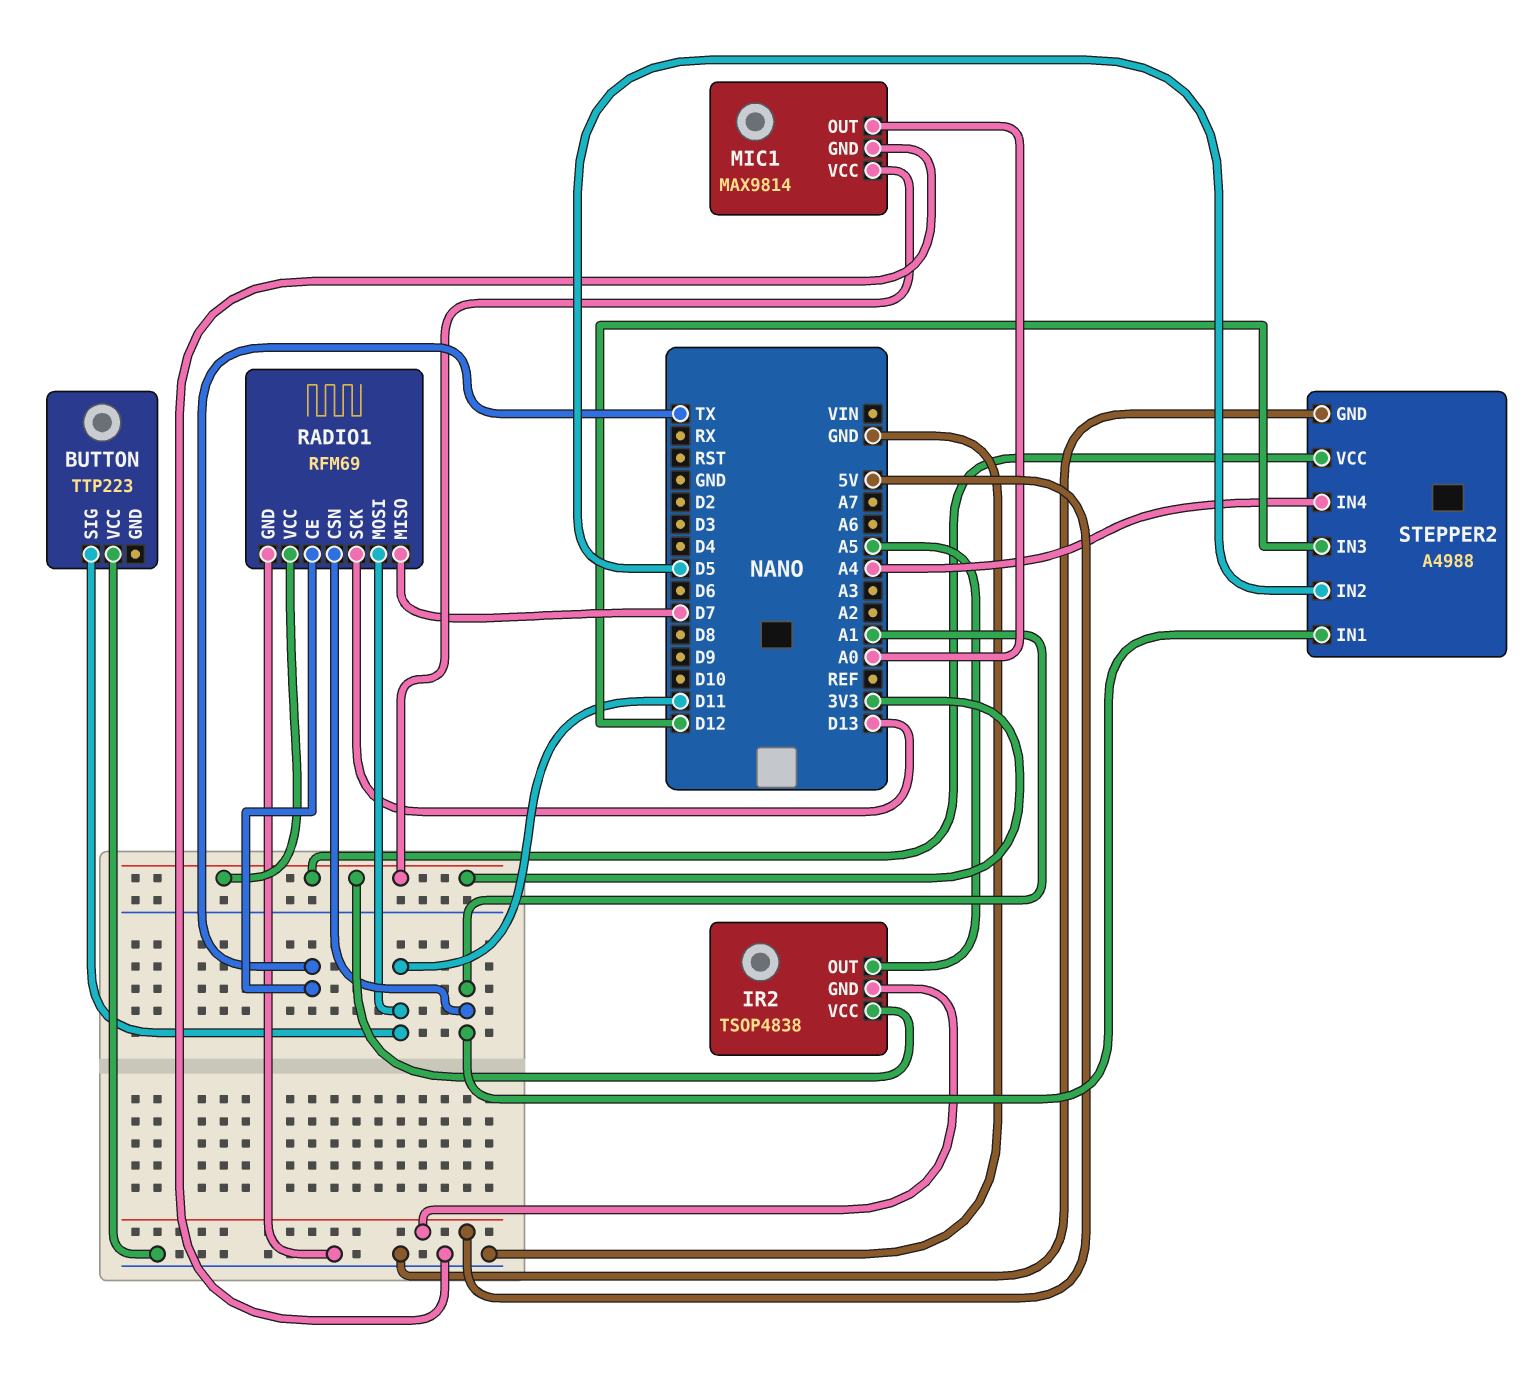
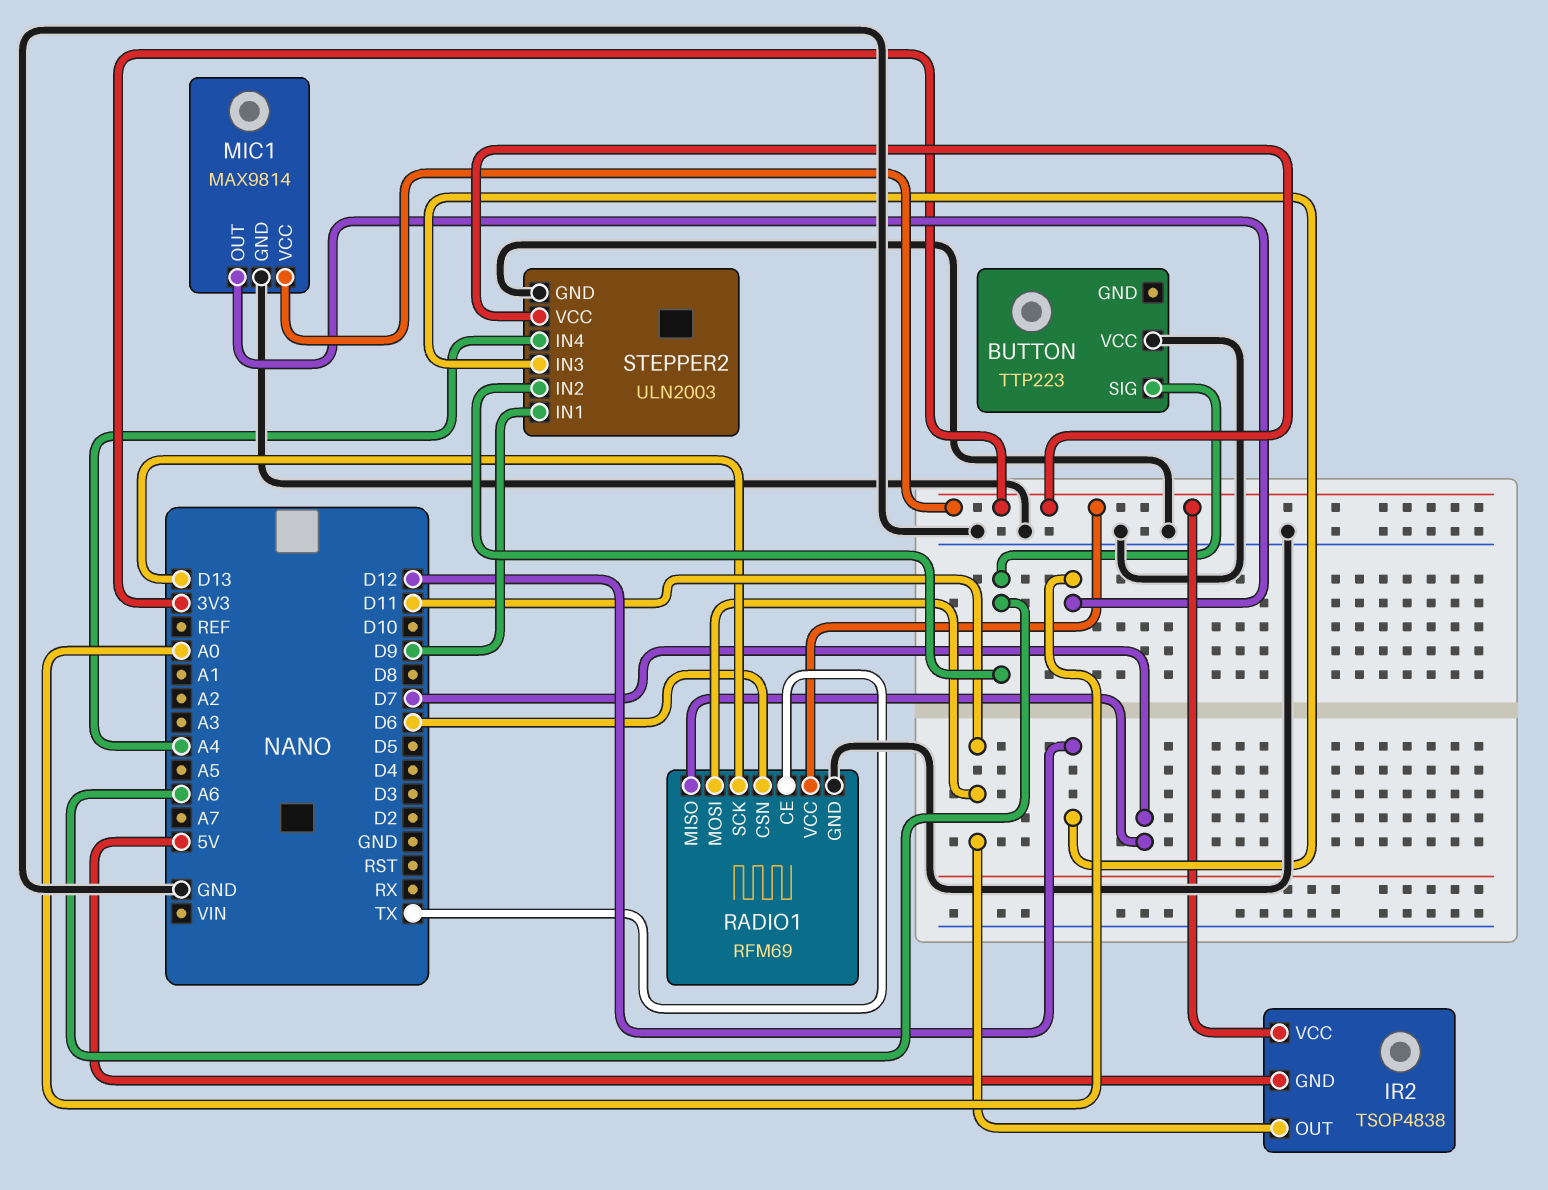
BUTTON pin SIG: D11 -> A6
IR2 pin OUT: A5 -> D11
RADIO1 pin CSN: A1 -> D6
STEPPER2: A4988 -> ULN2003
STEPPER2 pin IN1: A1 -> D9
STEPPER2 pin IN2: D5 -> A6

